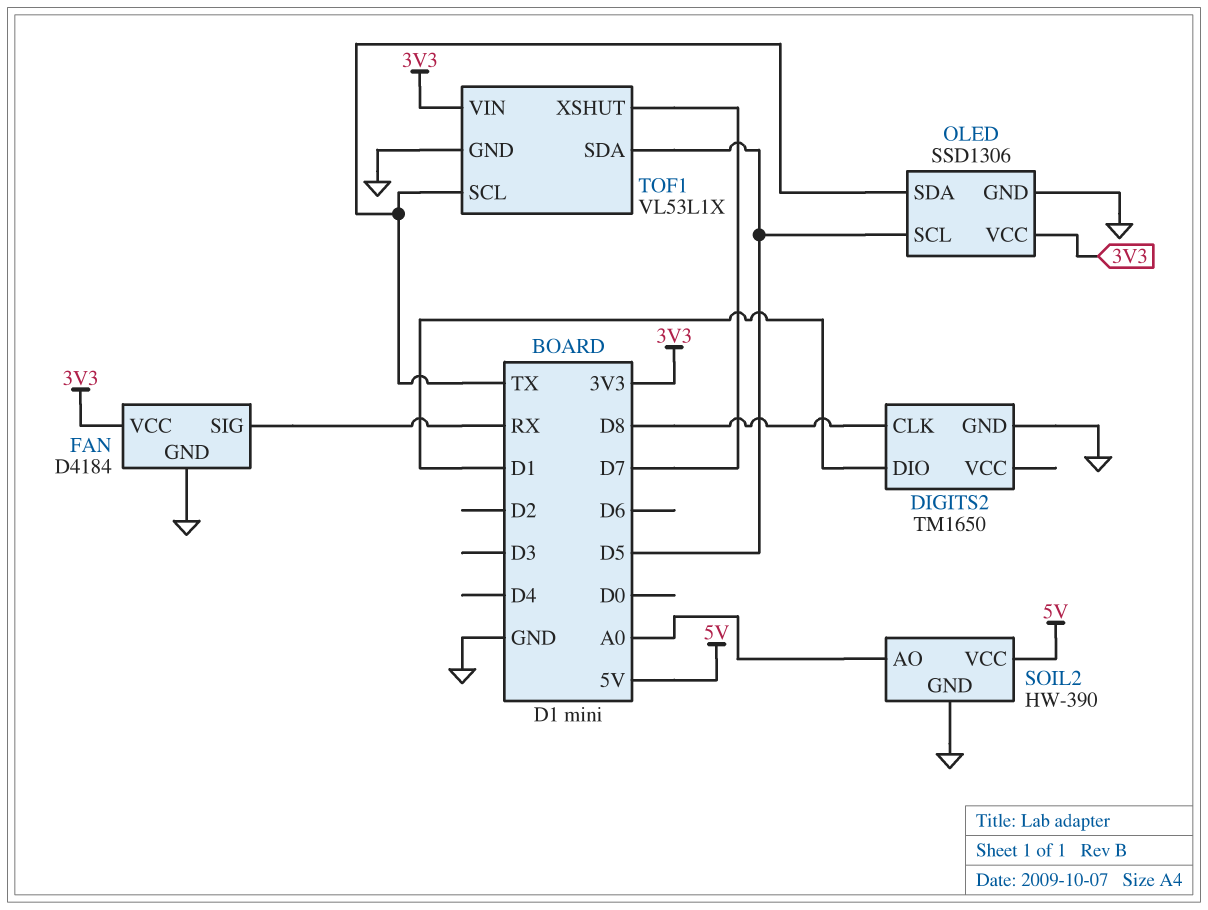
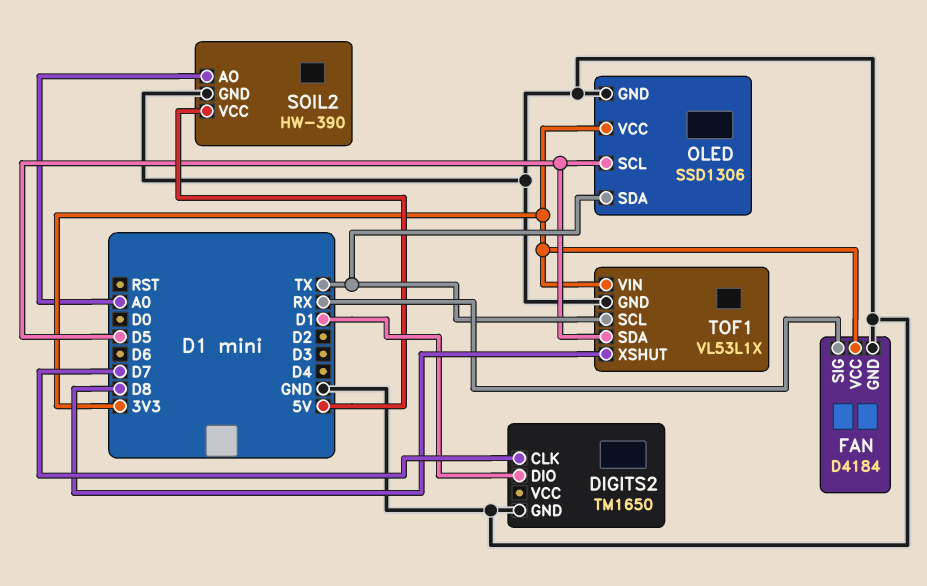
DIGITS2 pin CLK: D8 -> D7
TOF1 pin XSHUT: D7 -> D8

